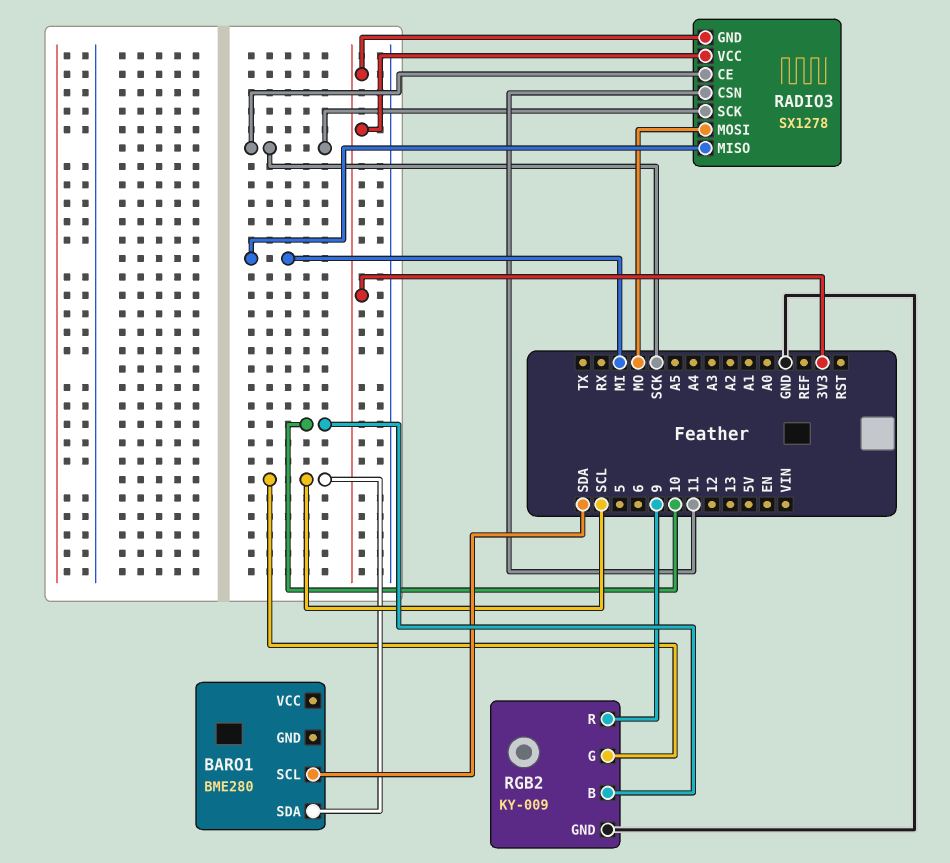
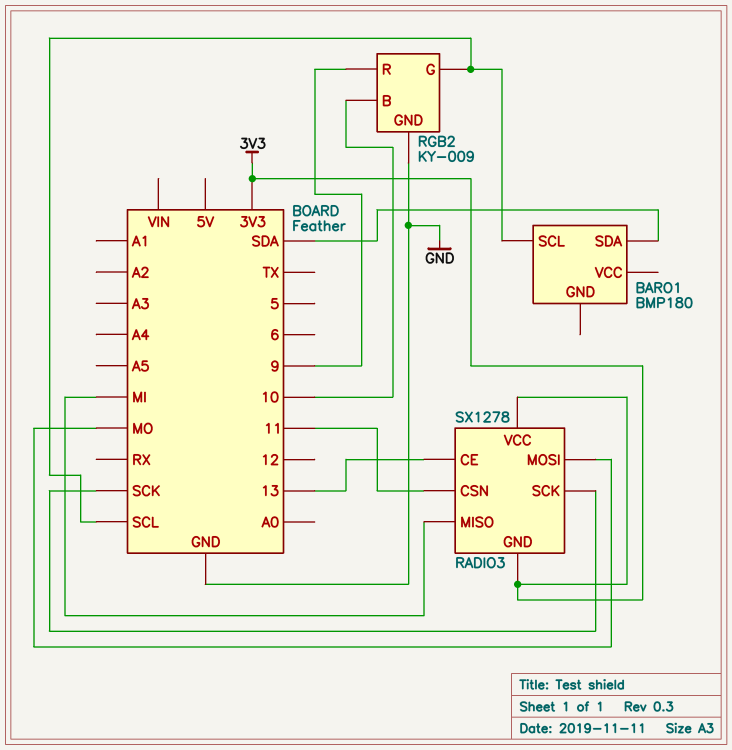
BARO1: BME280 -> BMP180
BARO1 pin SCL: SDA -> SCL
BARO1 pin SDA: SCL -> SDA
RADIO3 pin CE: SCK -> 13

